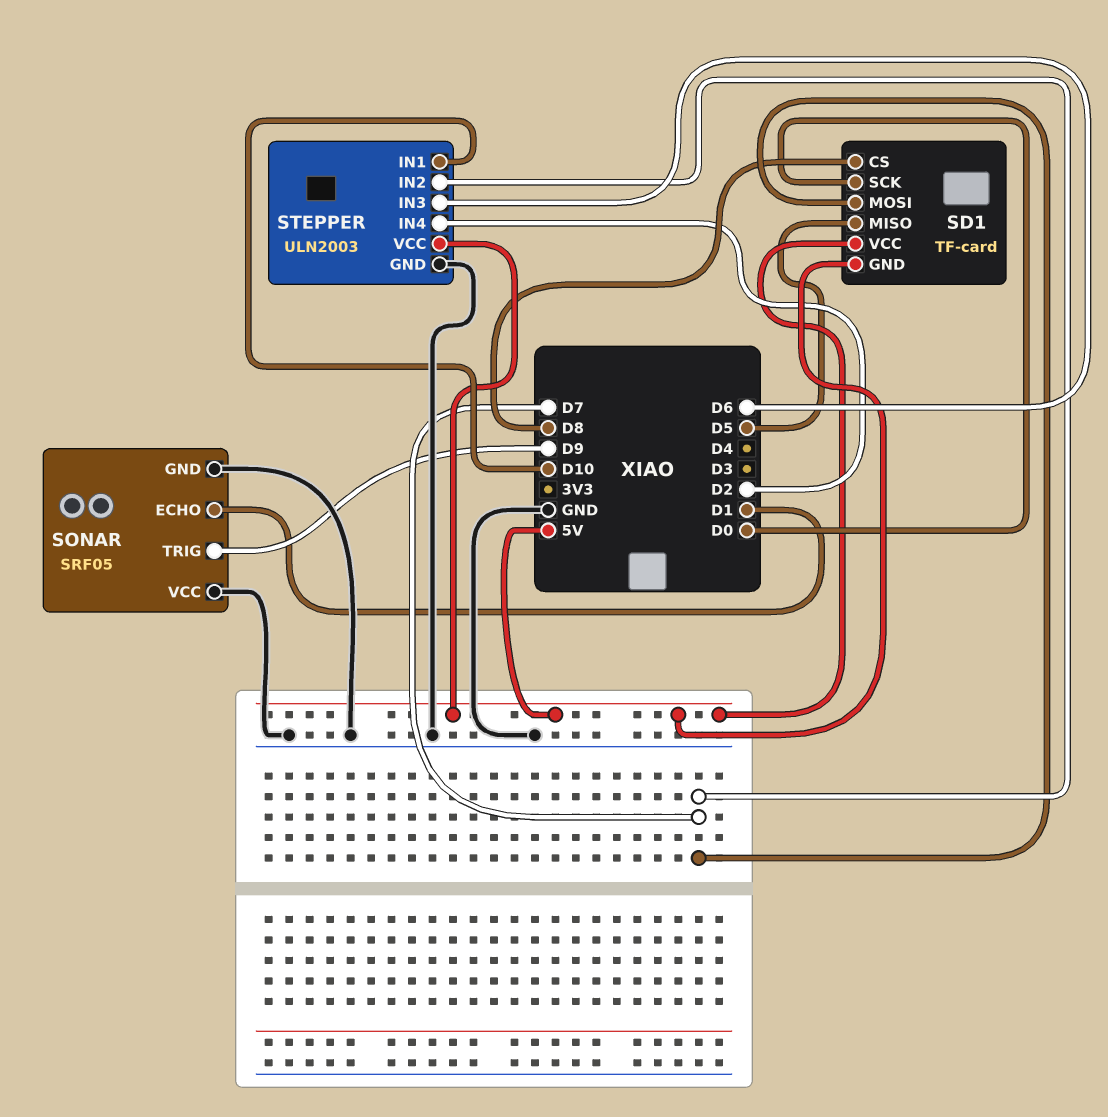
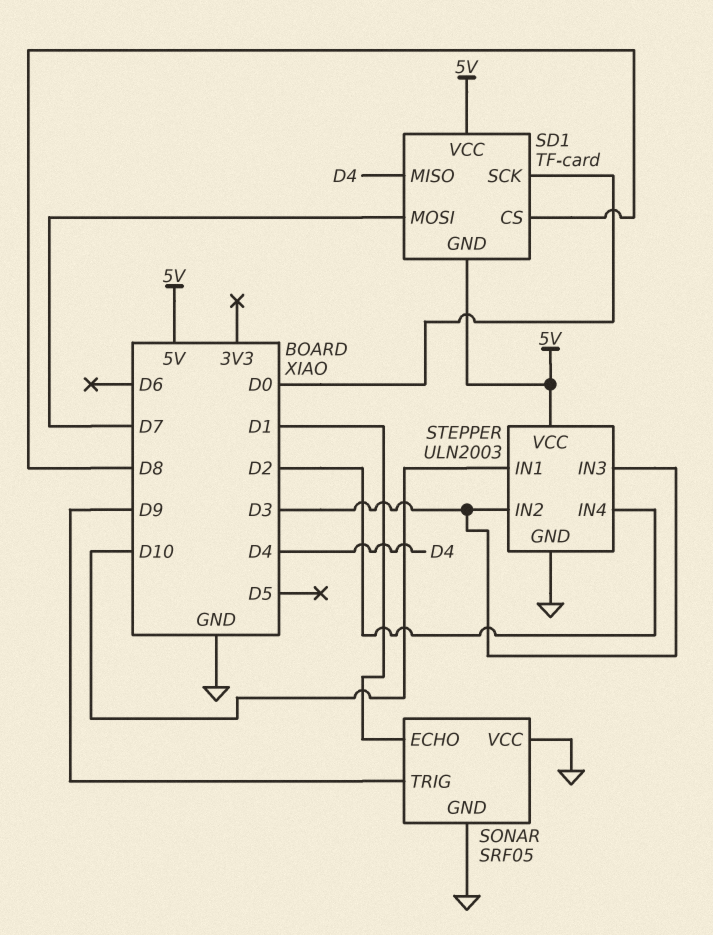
SD1 pin MISO: D5 -> D4
STEPPER pin IN2: D7 -> D3
STEPPER pin IN3: D6 -> D3

